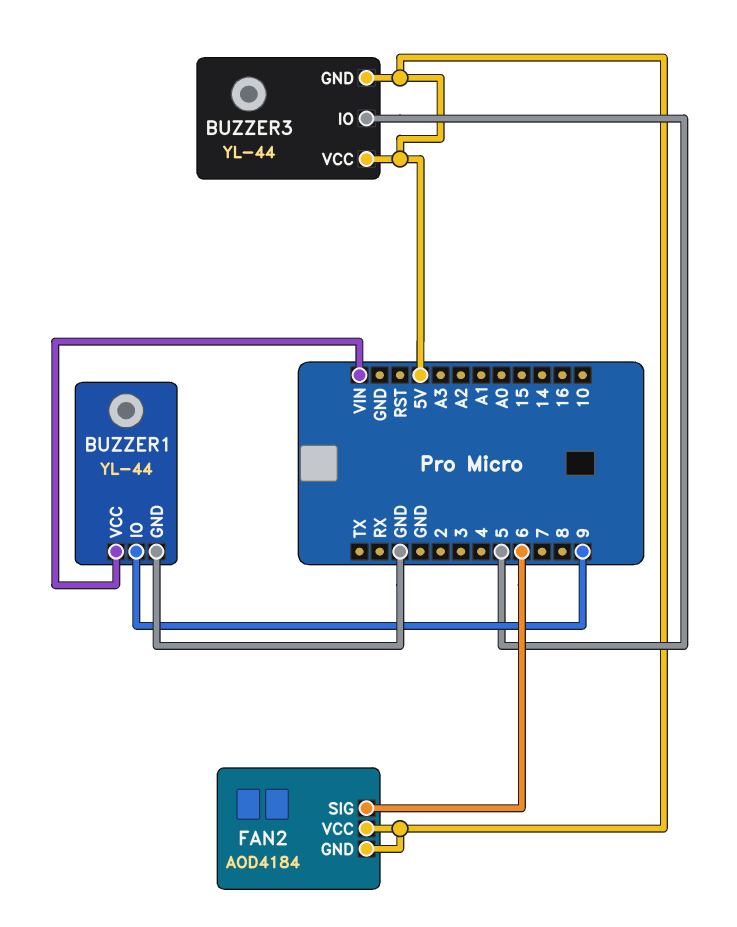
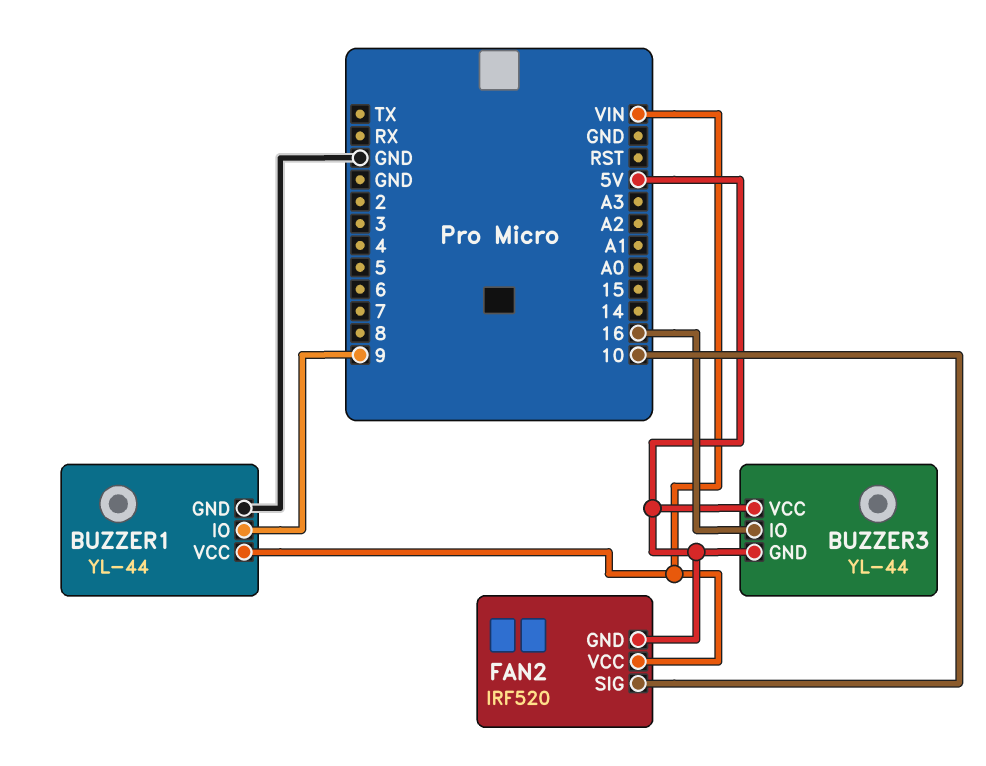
BUZZER3 pin IO: 5 -> 16
FAN2: AOD4184 -> IRF520
FAN2 pin SIG: 6 -> 10
FAN2 pin VCC: 5V -> VIN

